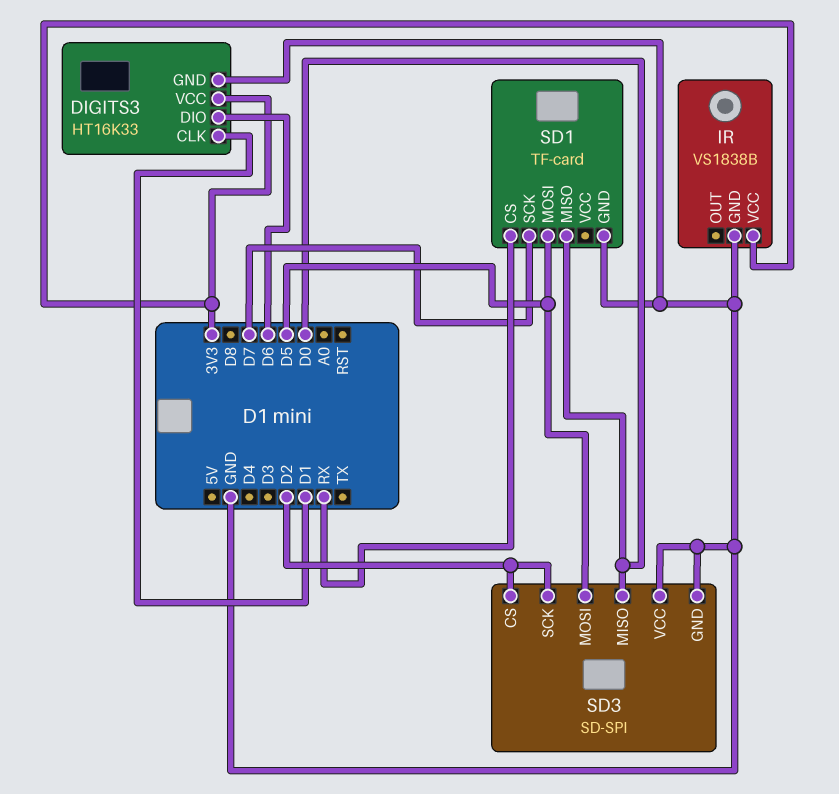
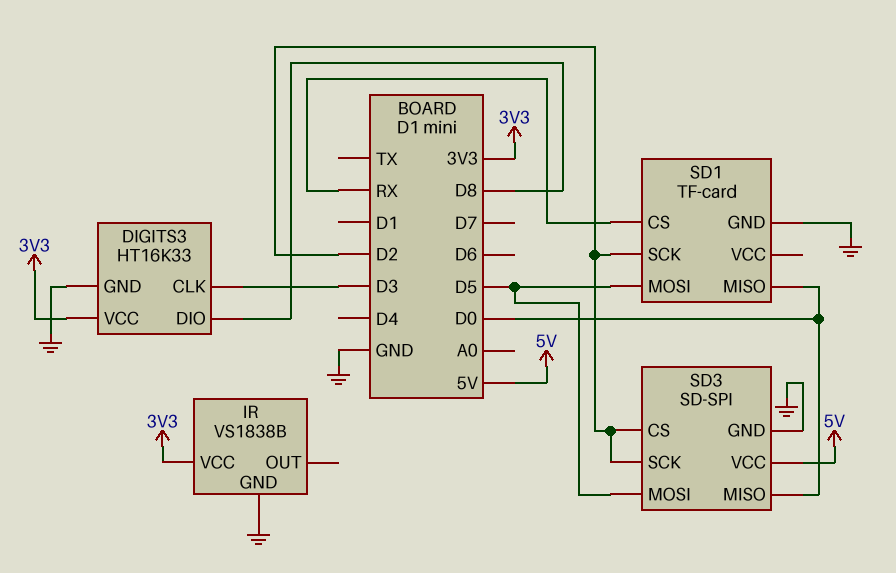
DIGITS3 pin CLK: D1 -> D3
DIGITS3 pin DIO: D6 -> D8
SD1 pin SCK: D7 -> D2
SD3 pin VCC: GND -> 5V

